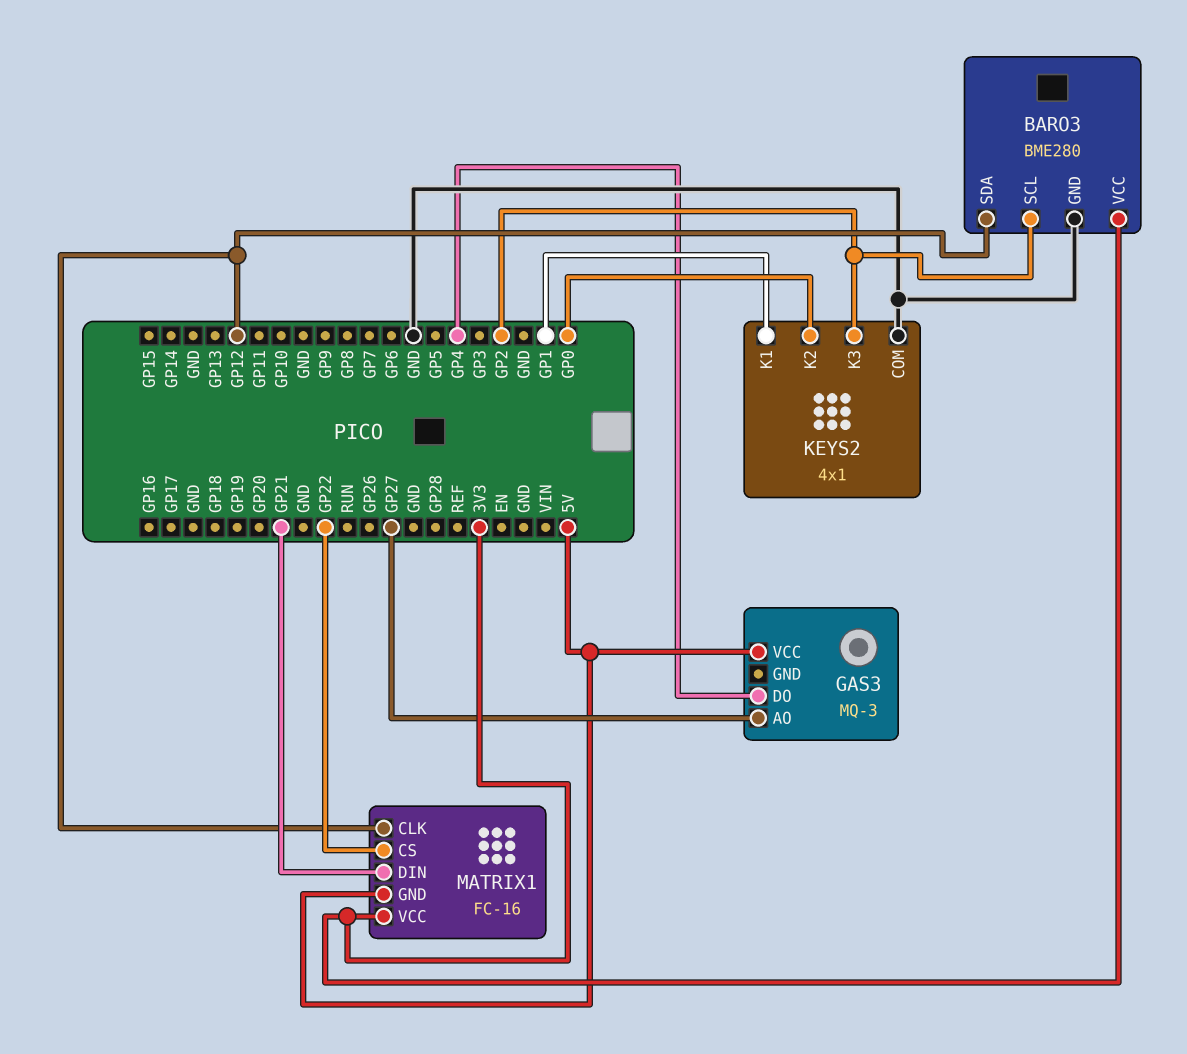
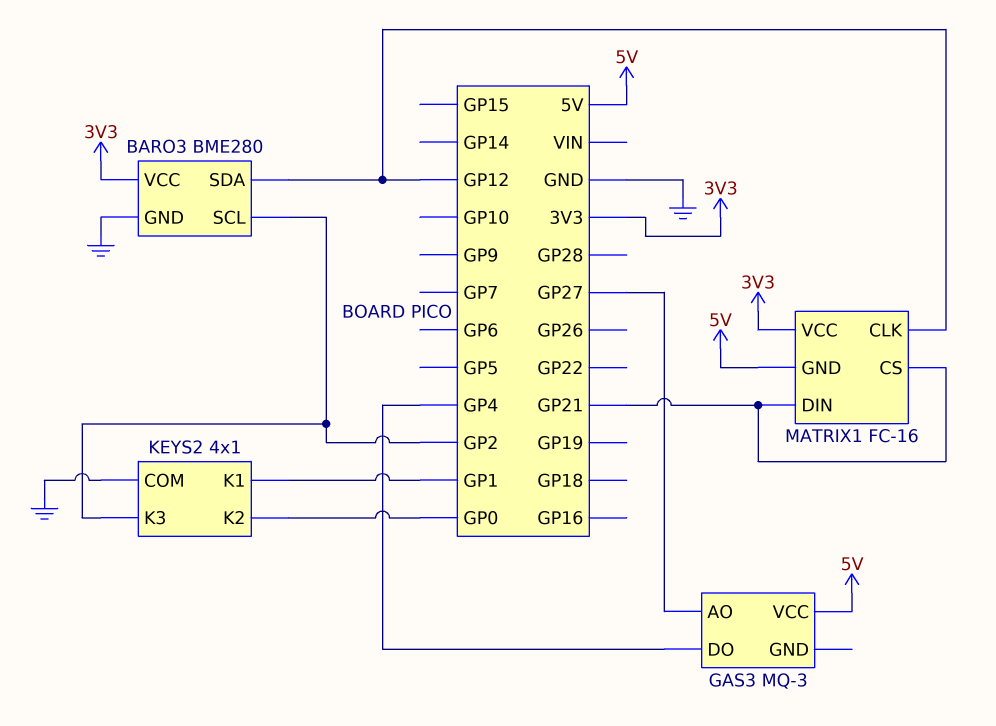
MATRIX1 pin CS: GP22 -> GP21

